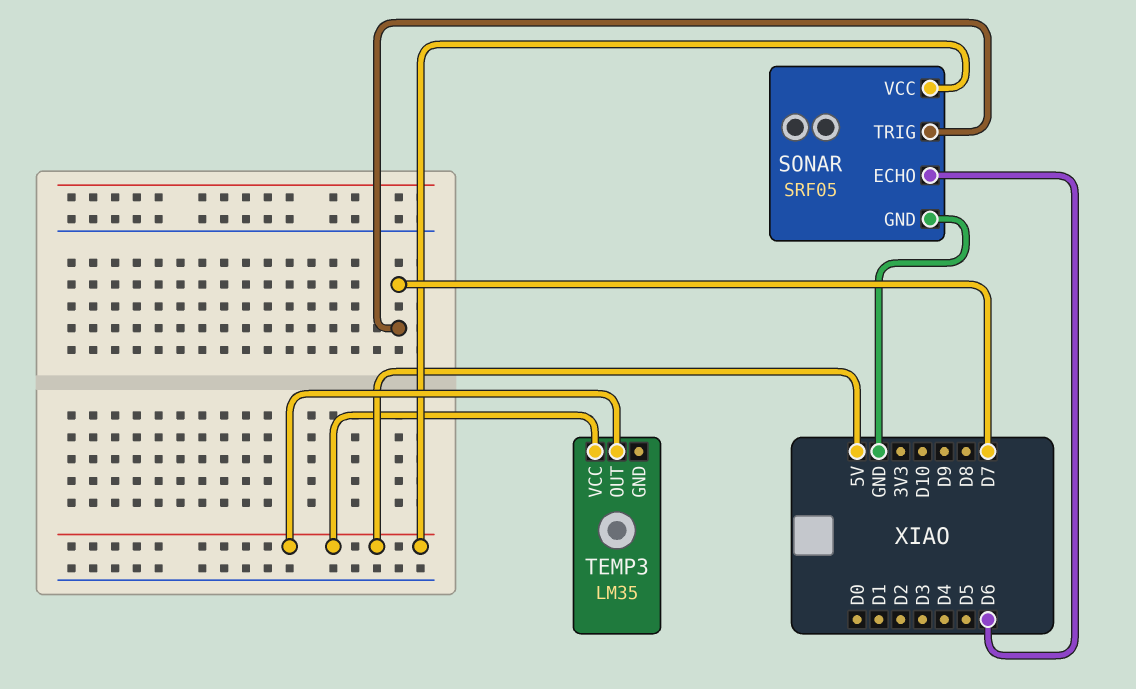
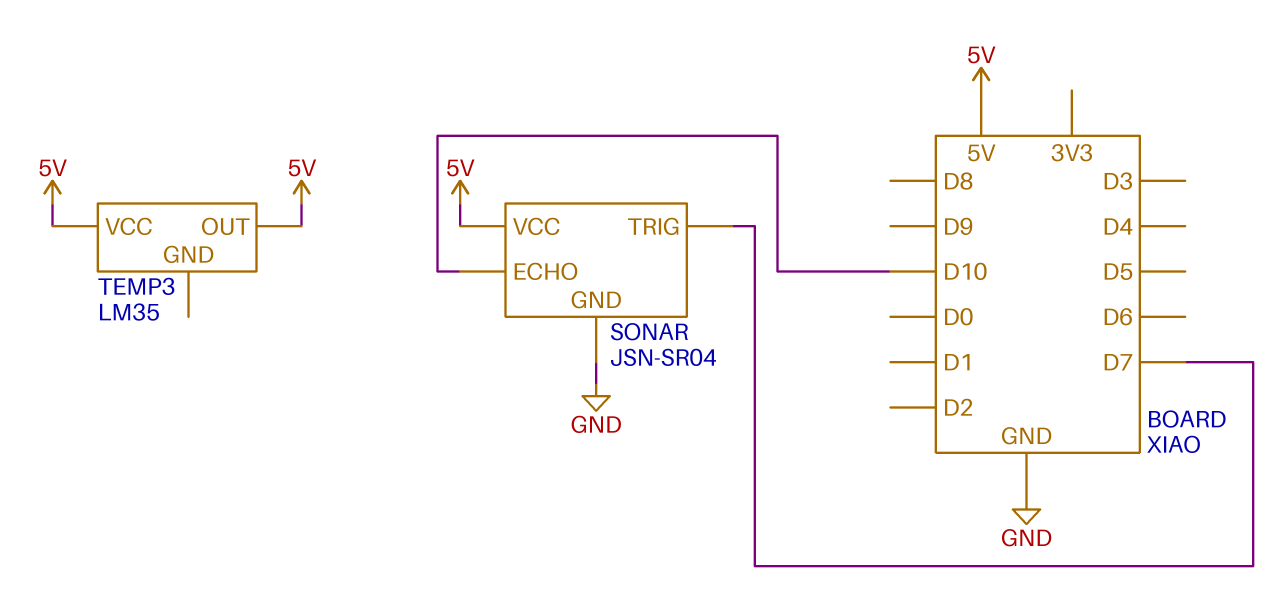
SONAR: SRF05 -> JSN-SR04
SONAR pin ECHO: D6 -> D10

